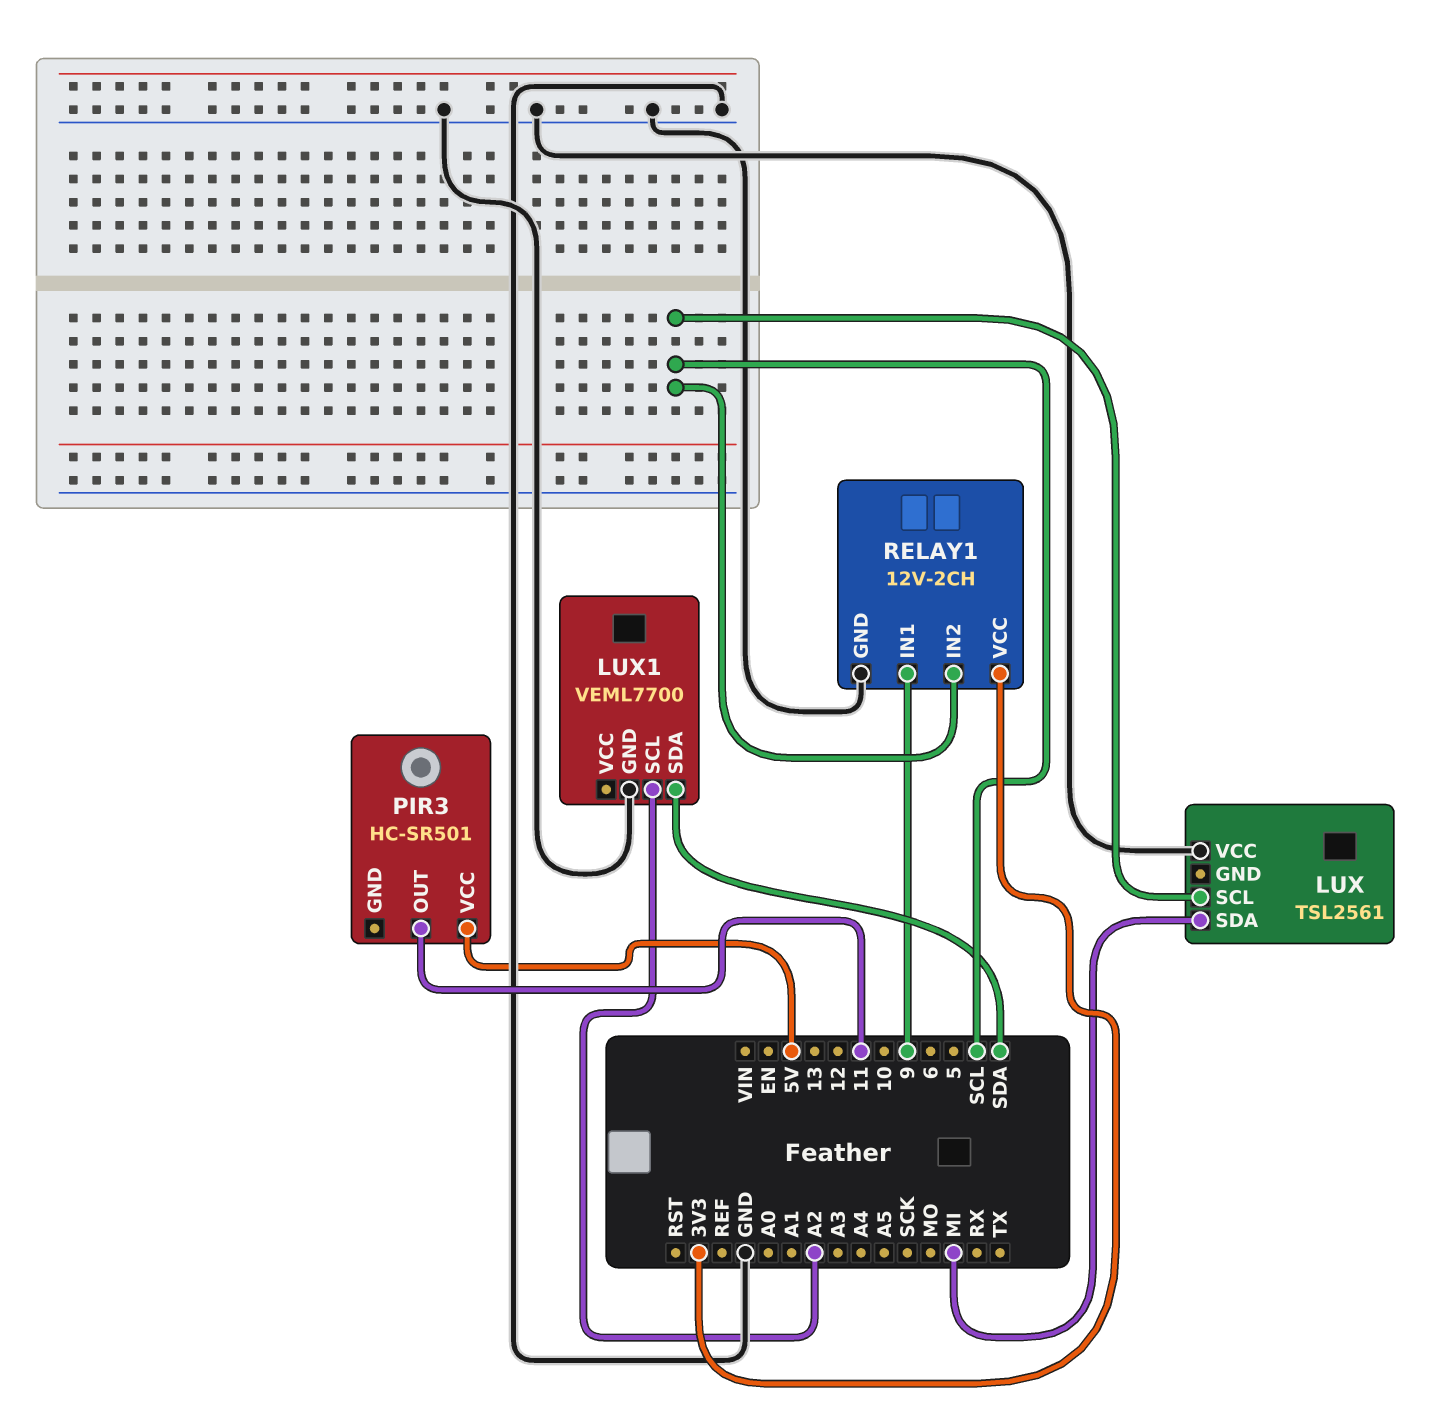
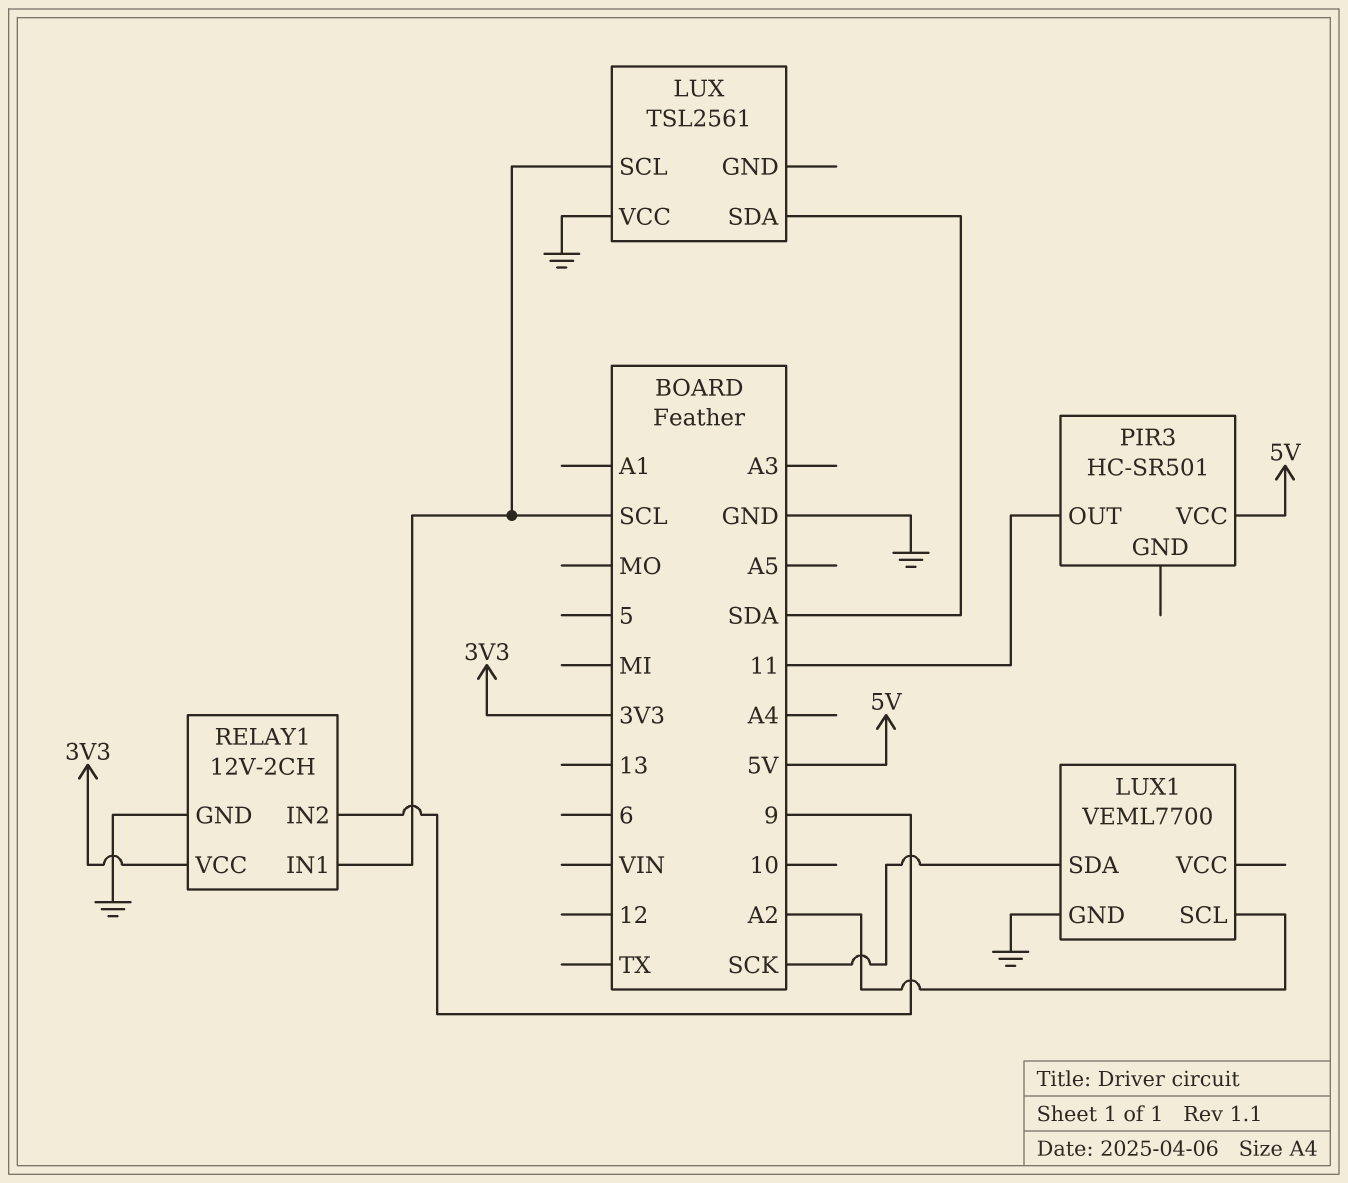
LUX pin SDA: MI -> SDA
LUX1 pin SDA: SDA -> SCK
RELAY1 pin IN1: 9 -> SCL
RELAY1 pin IN2: SCL -> 9

